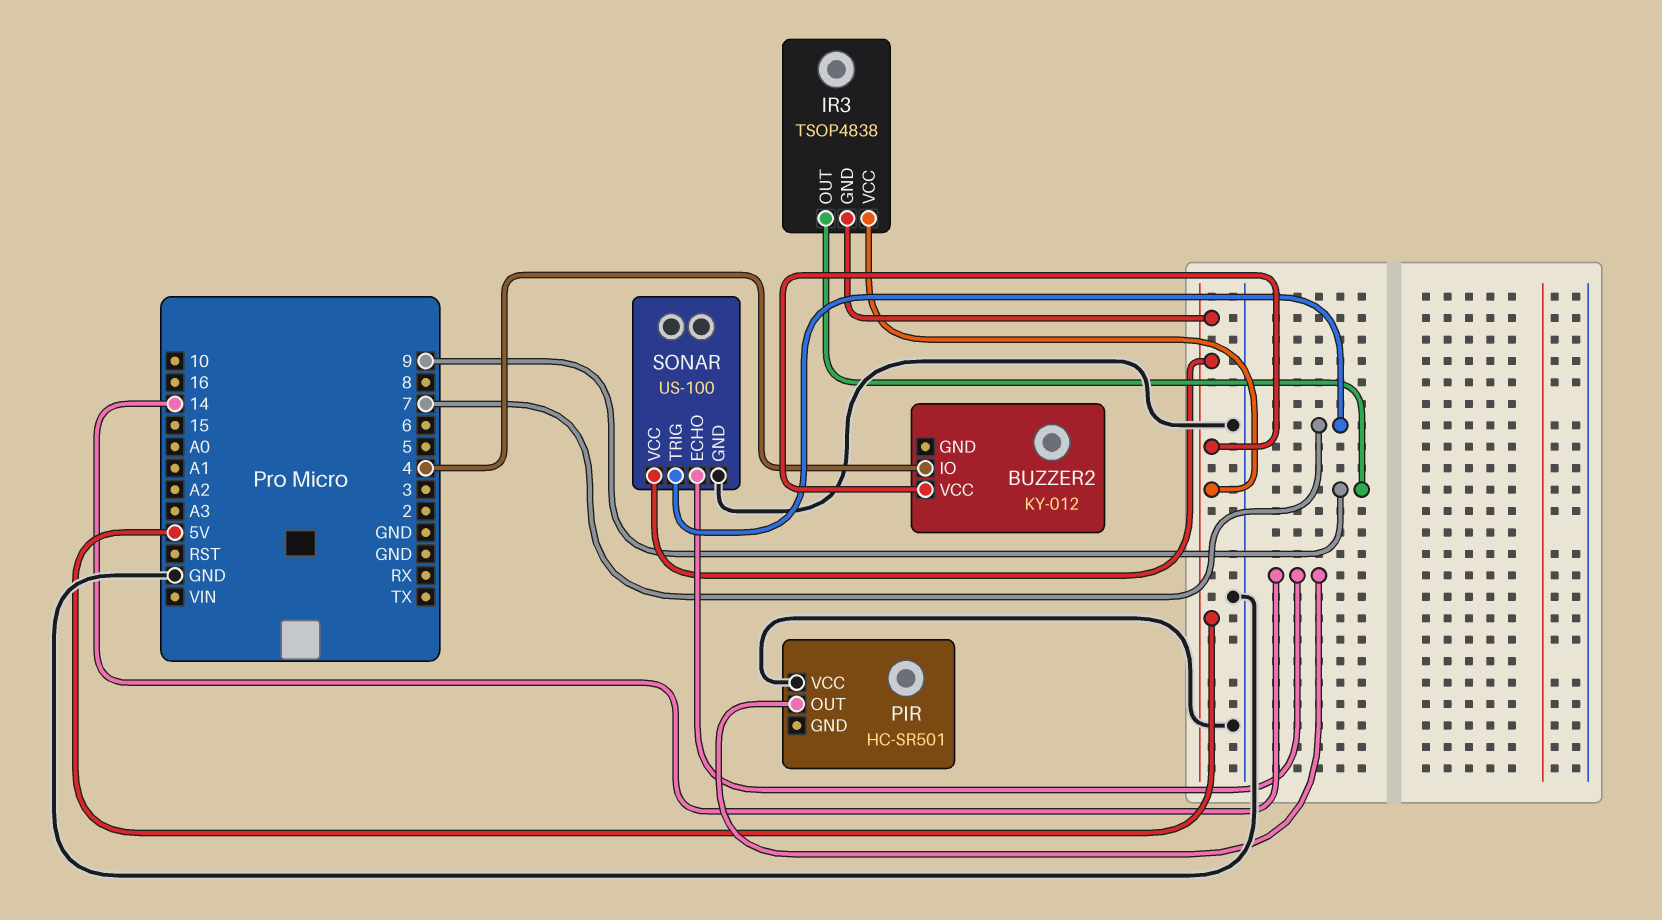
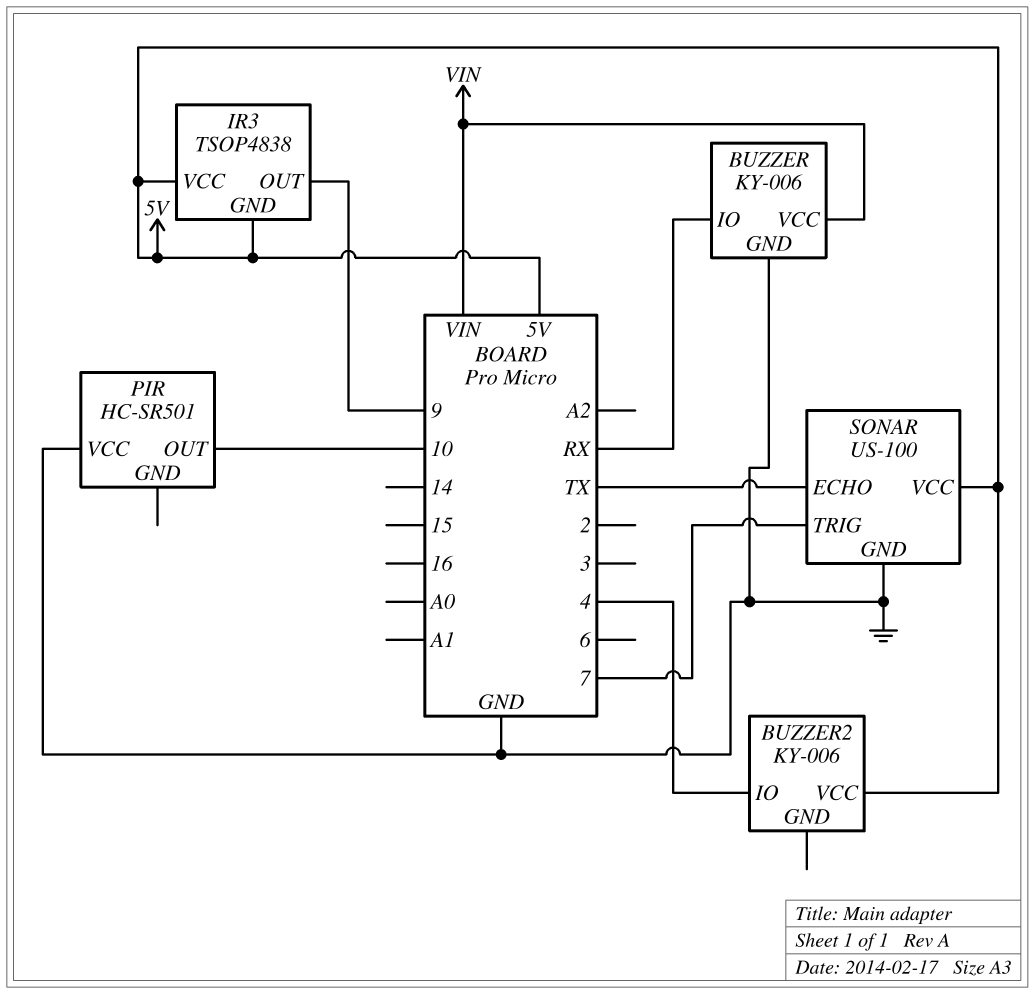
BUZZER: none -> KY-006
BUZZER pin GND: none -> GND
BUZZER pin IO: none -> RX
BUZZER pin VCC: none -> VIN
BUZZER2: KY-012 -> KY-006
PIR pin OUT: 14 -> 10
SONAR pin ECHO: 14 -> TX

